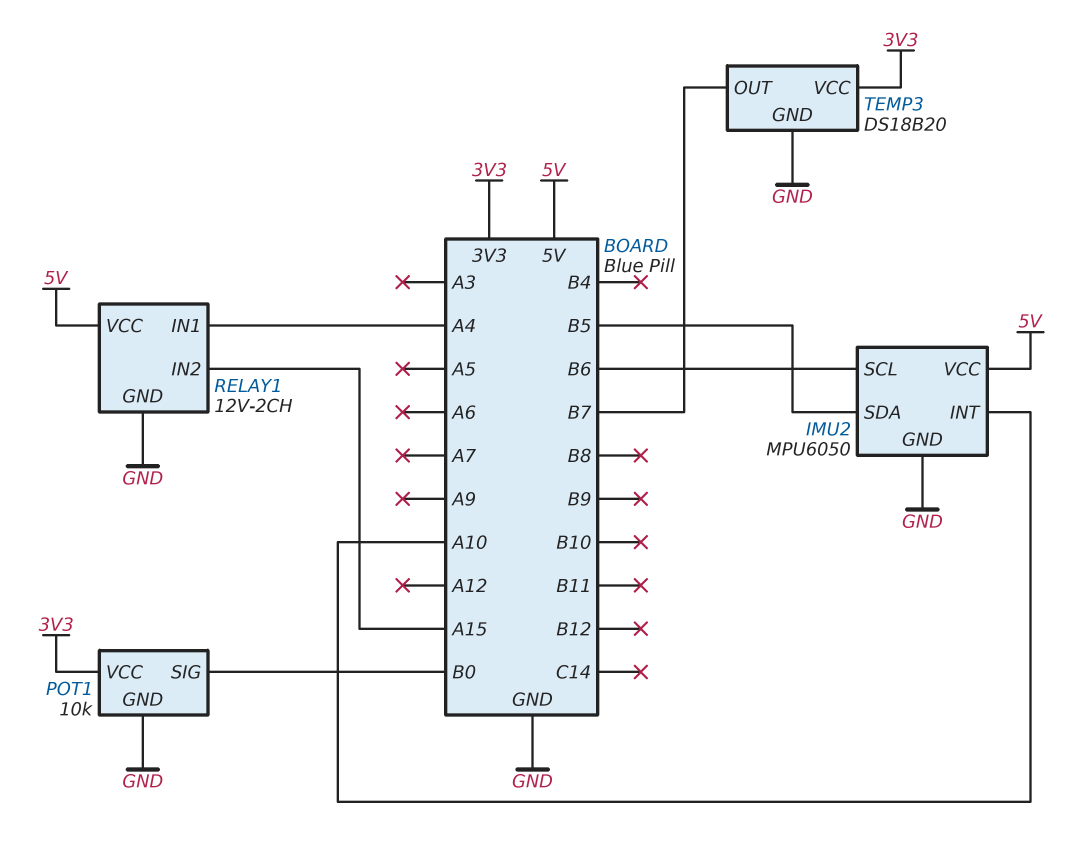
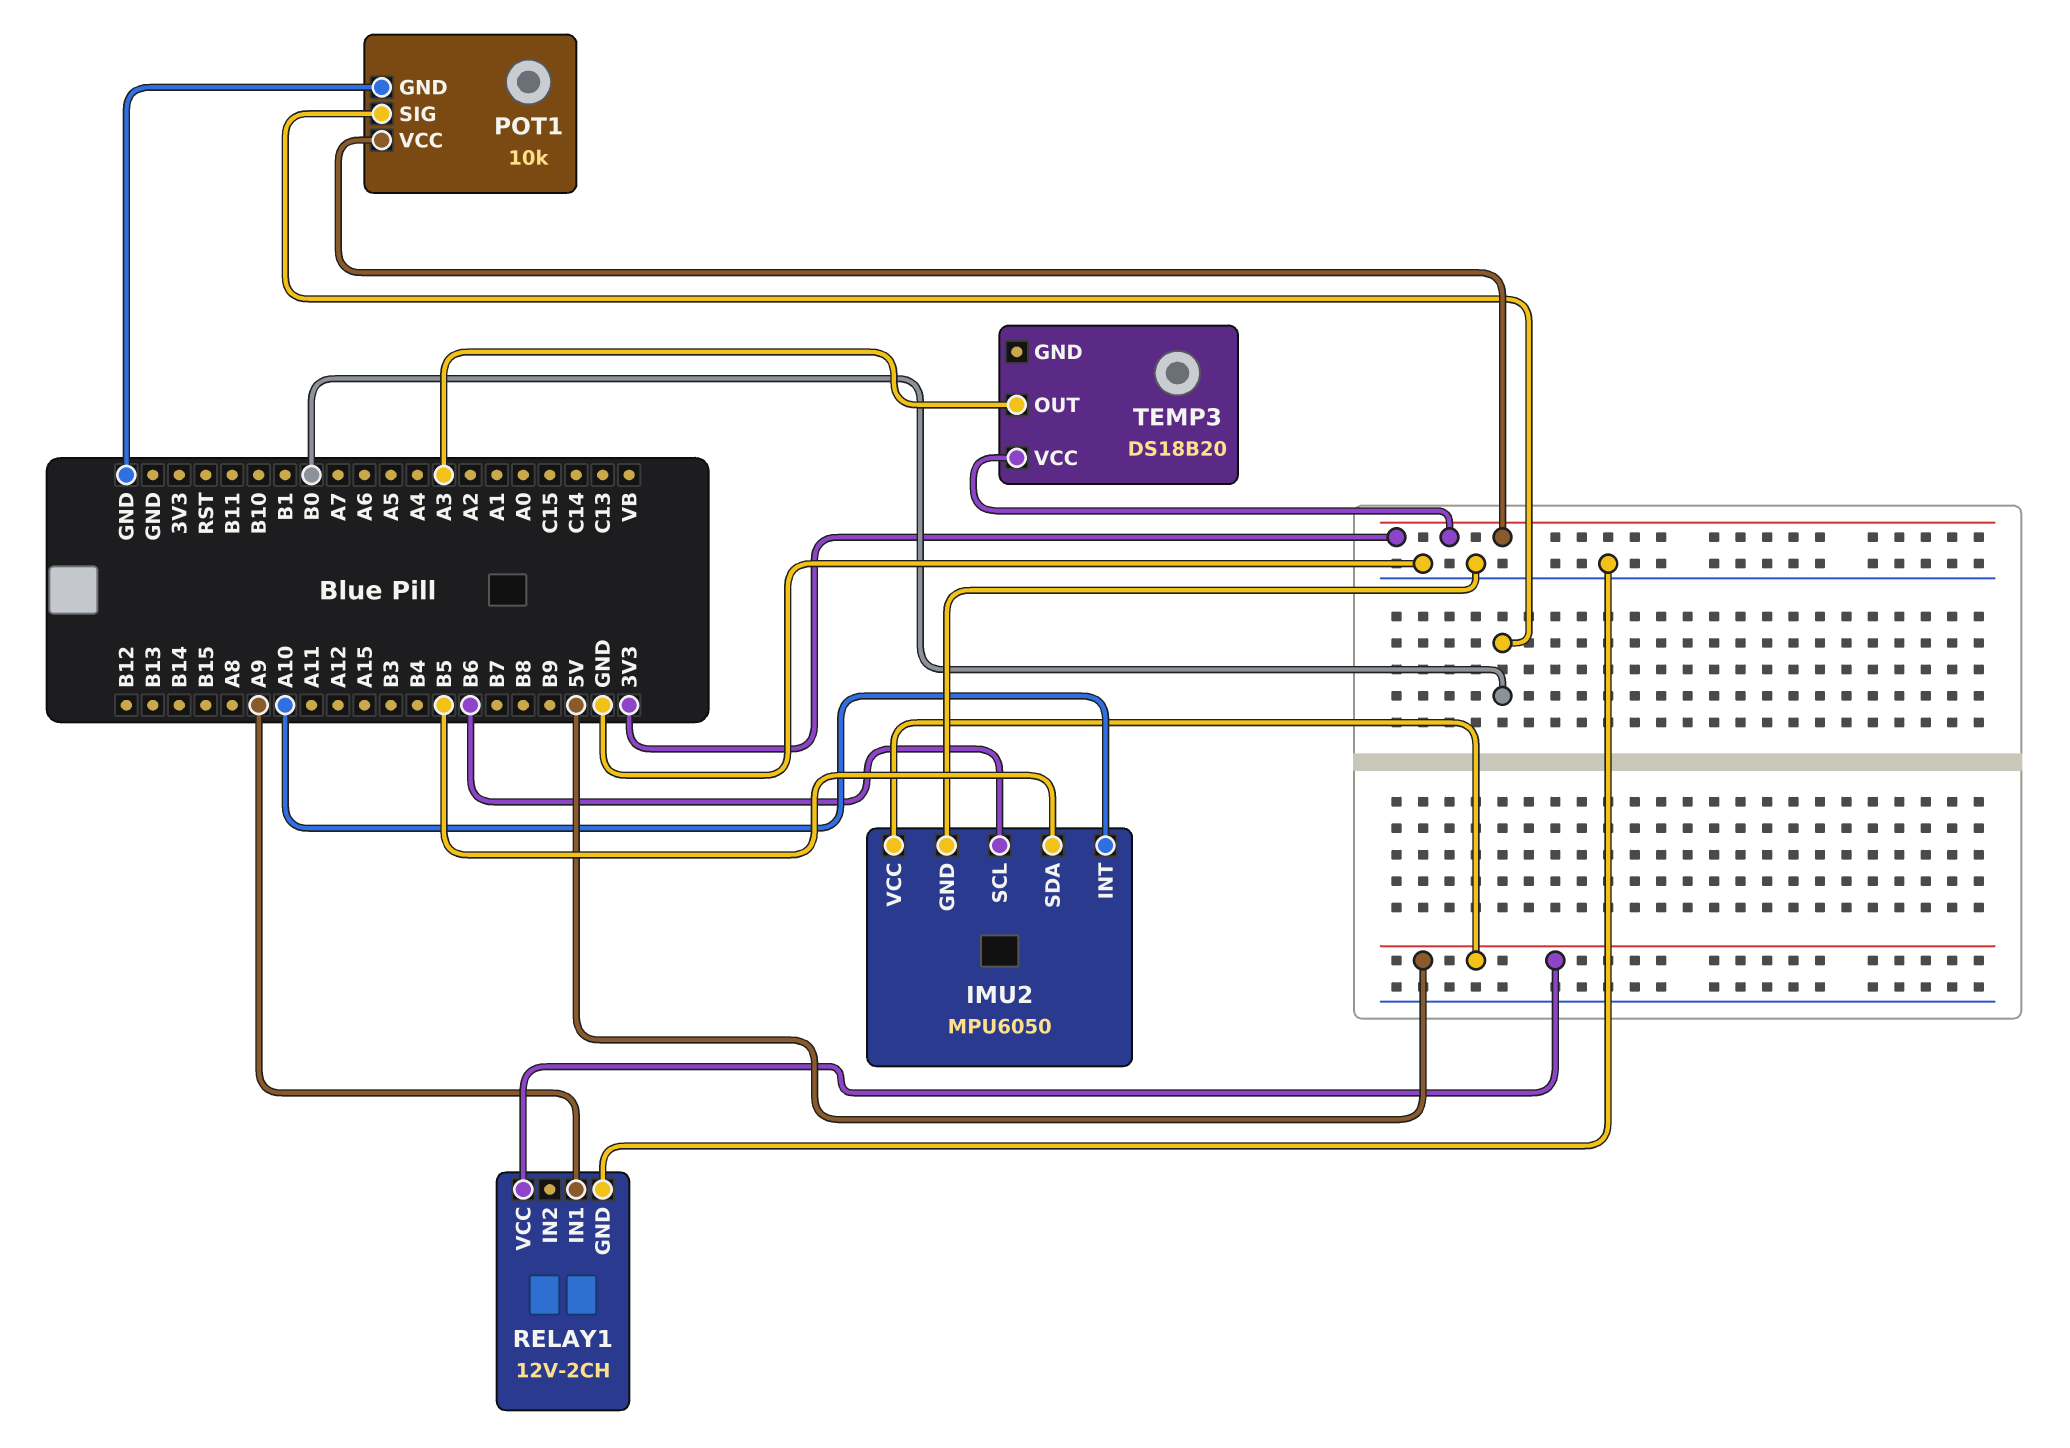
RELAY1 pin IN1: A4 -> A9
RELAY1 pin IN2: A15 -> none
TEMP3 pin GND: GND -> none
TEMP3 pin OUT: B7 -> A3

